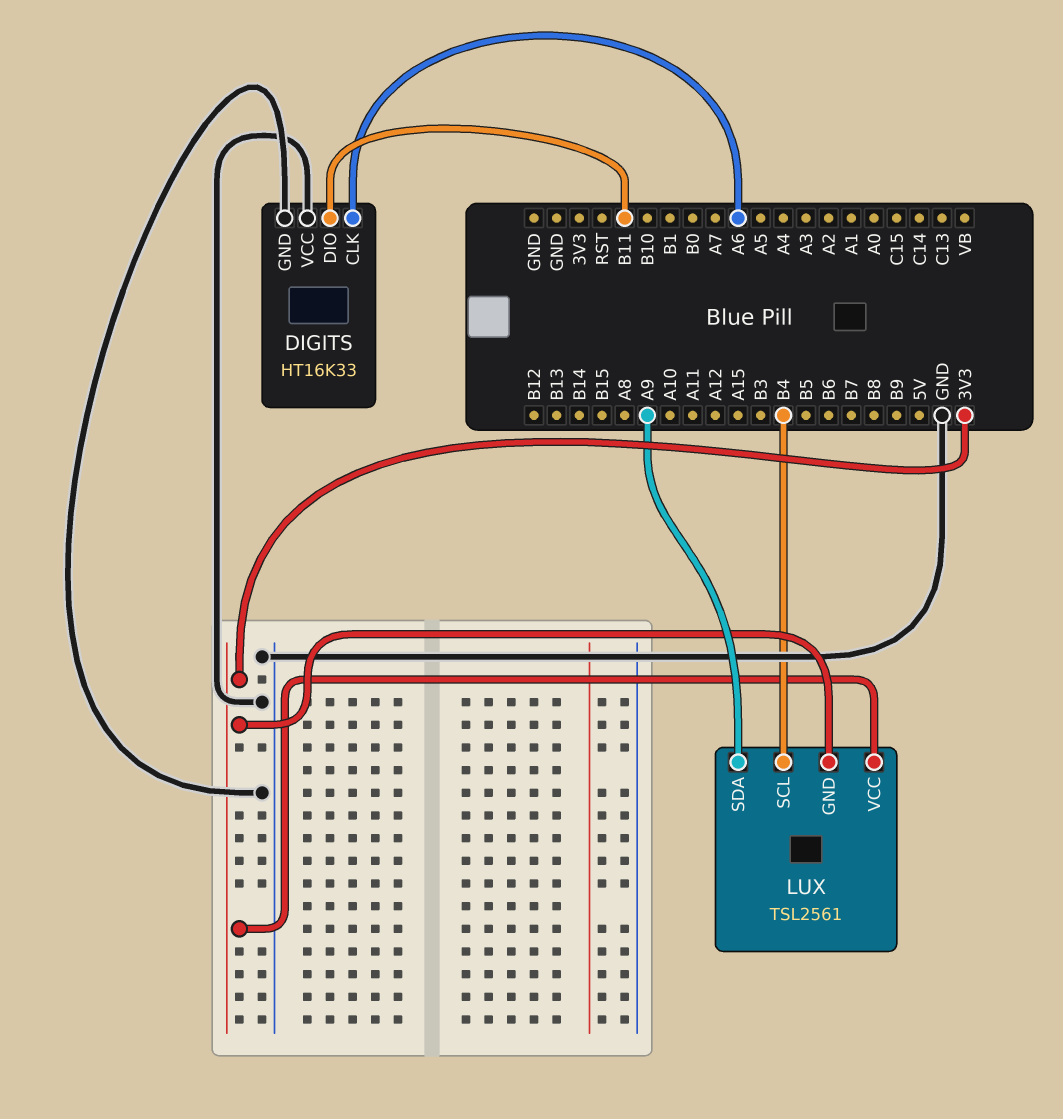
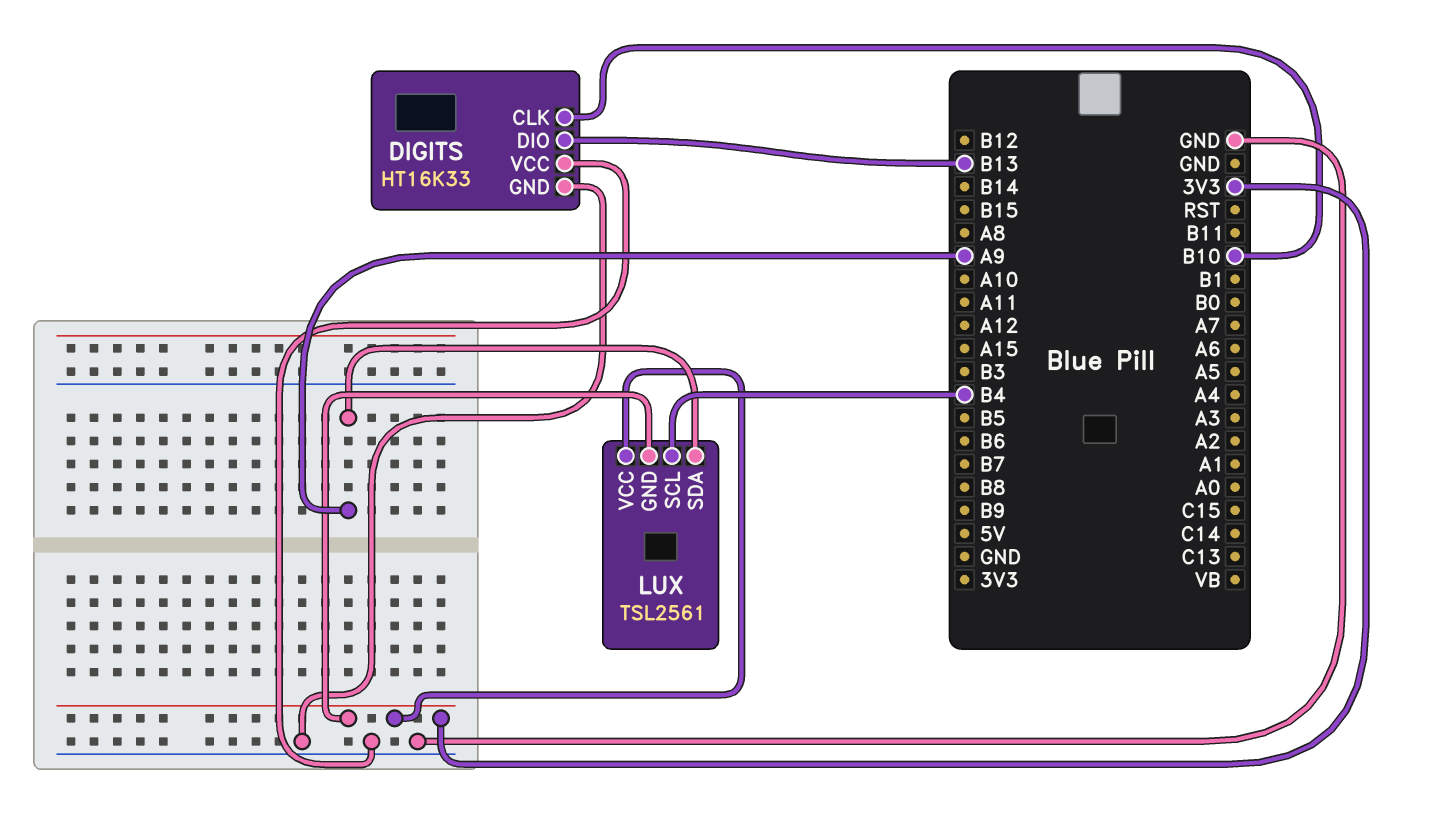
DIGITS pin CLK: A6 -> B10
DIGITS pin DIO: B11 -> B13

